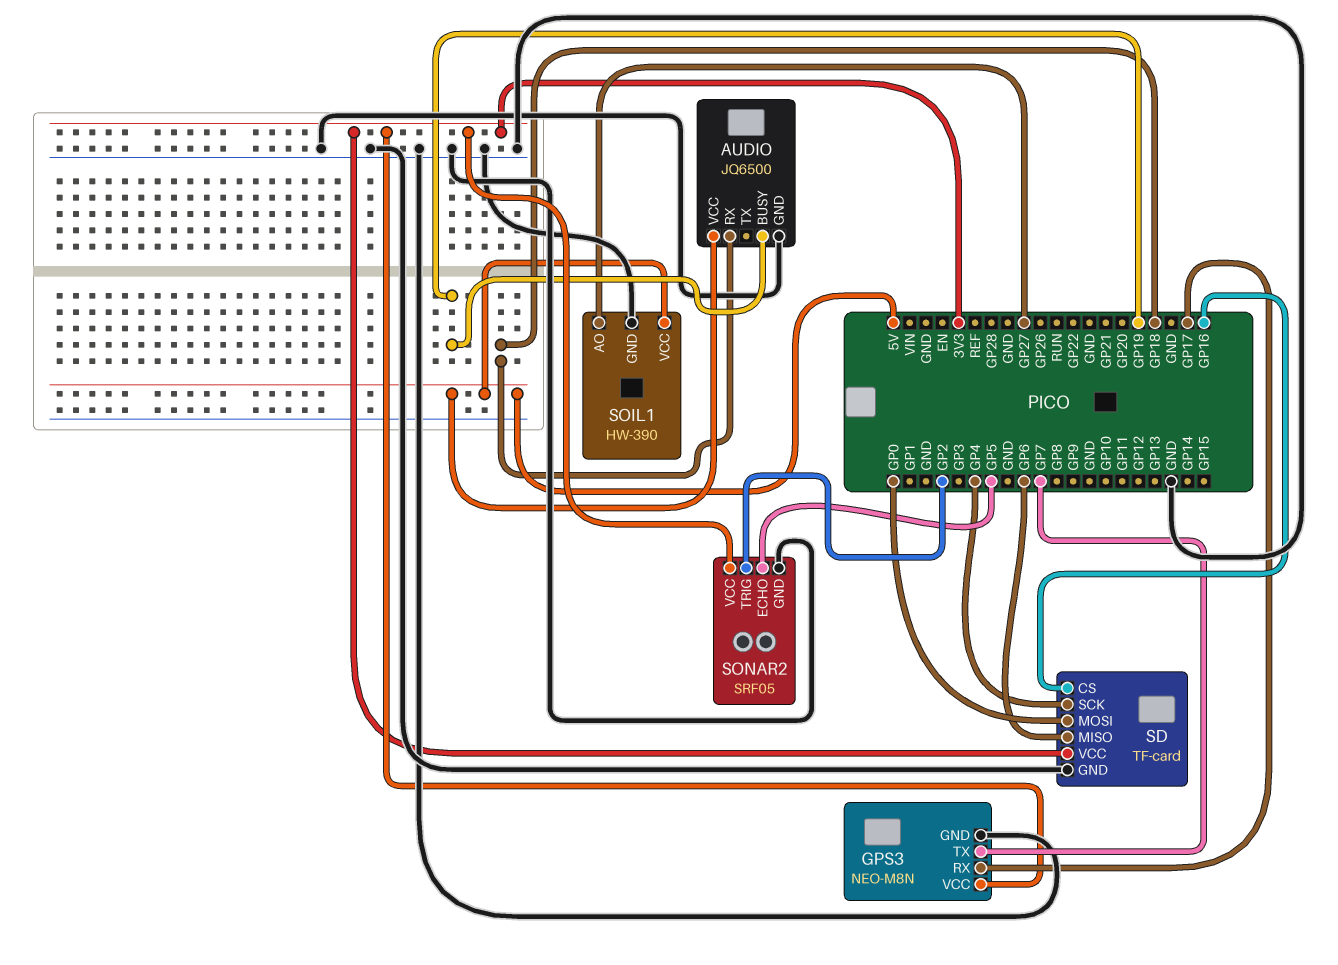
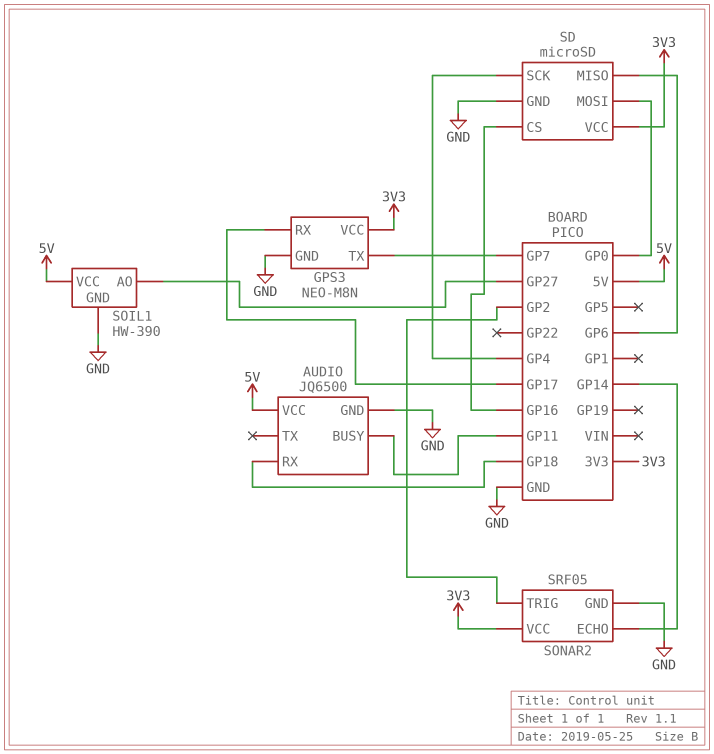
AUDIO pin BUSY: GP19 -> GP11
SD: TF-card -> microSD
SONAR2 pin ECHO: GP5 -> GP14

